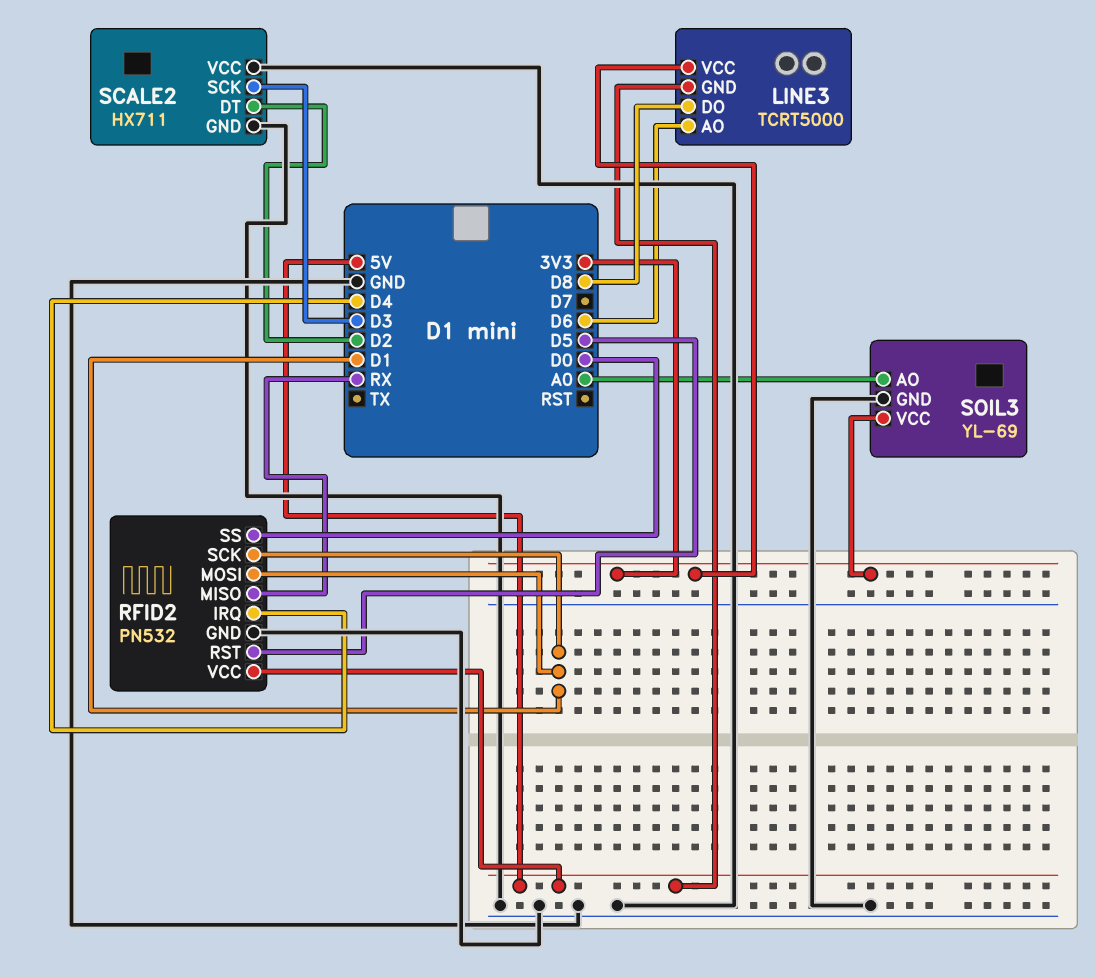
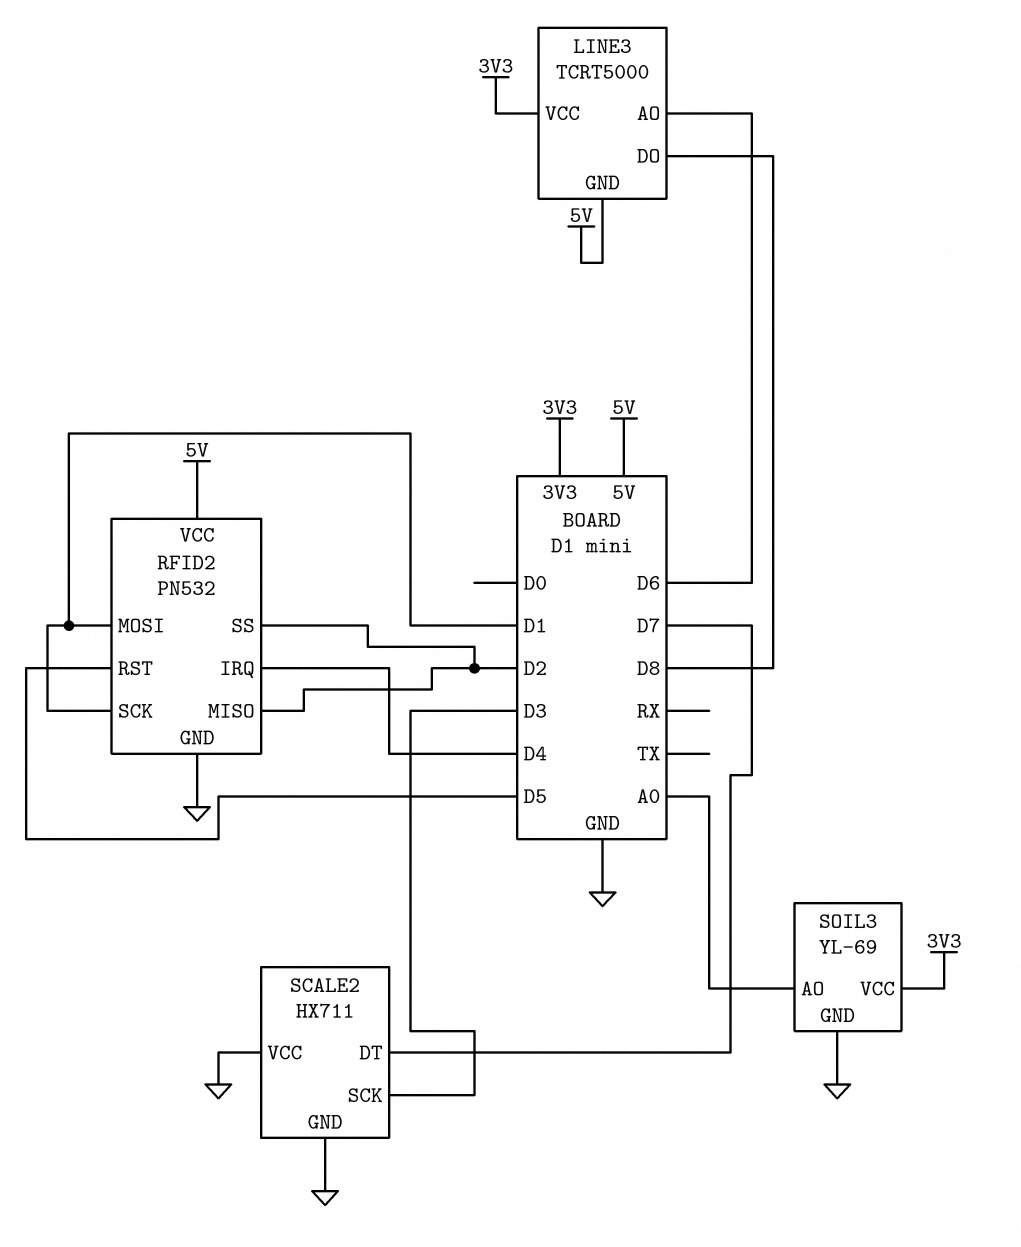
RFID2 pin MISO: RX -> D2
RFID2 pin SS: D0 -> D2
SCALE2 pin DT: D2 -> D7

